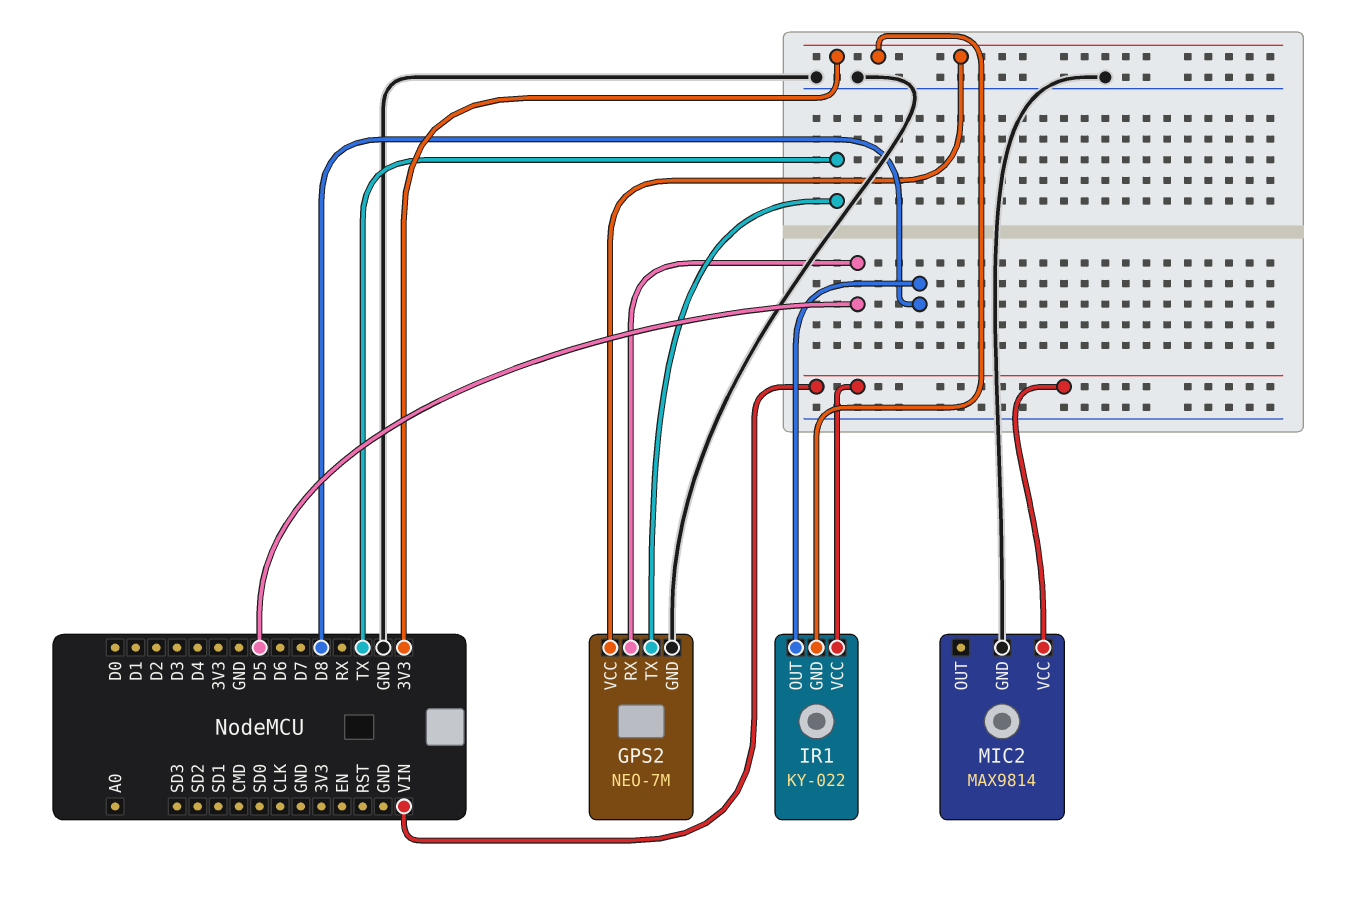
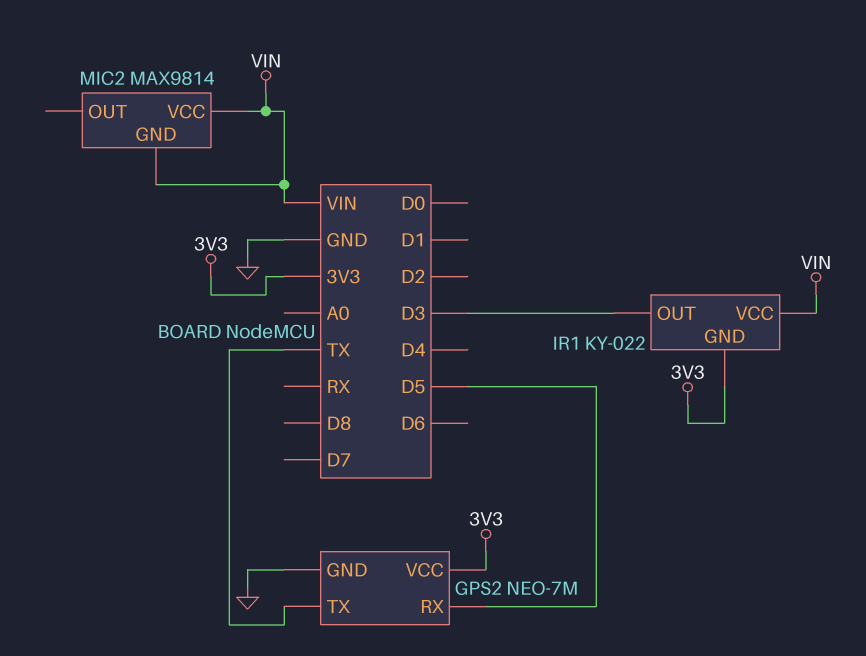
IR1 pin OUT: D8 -> D3
MIC2 pin GND: GND -> VIN

